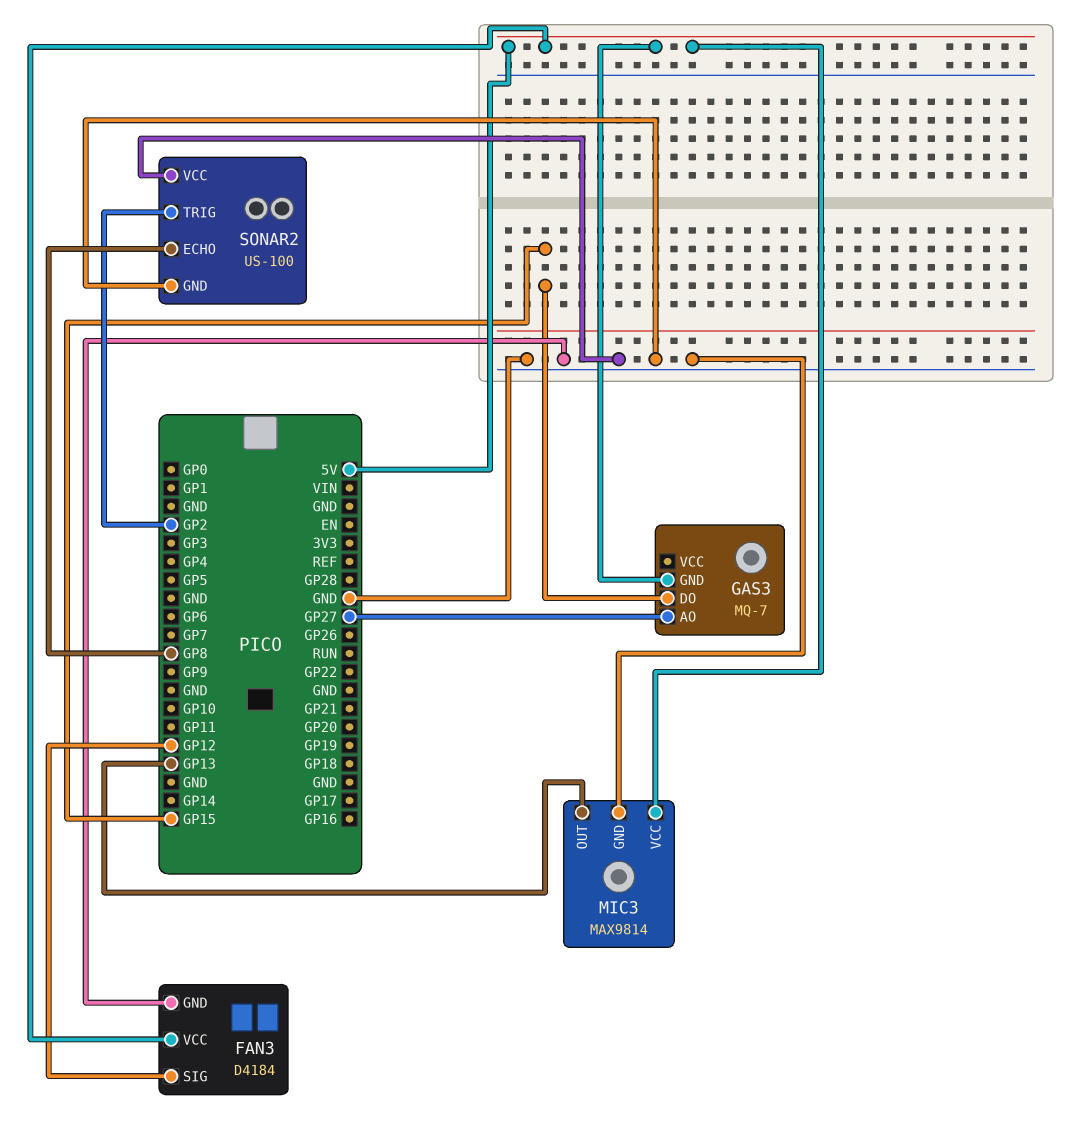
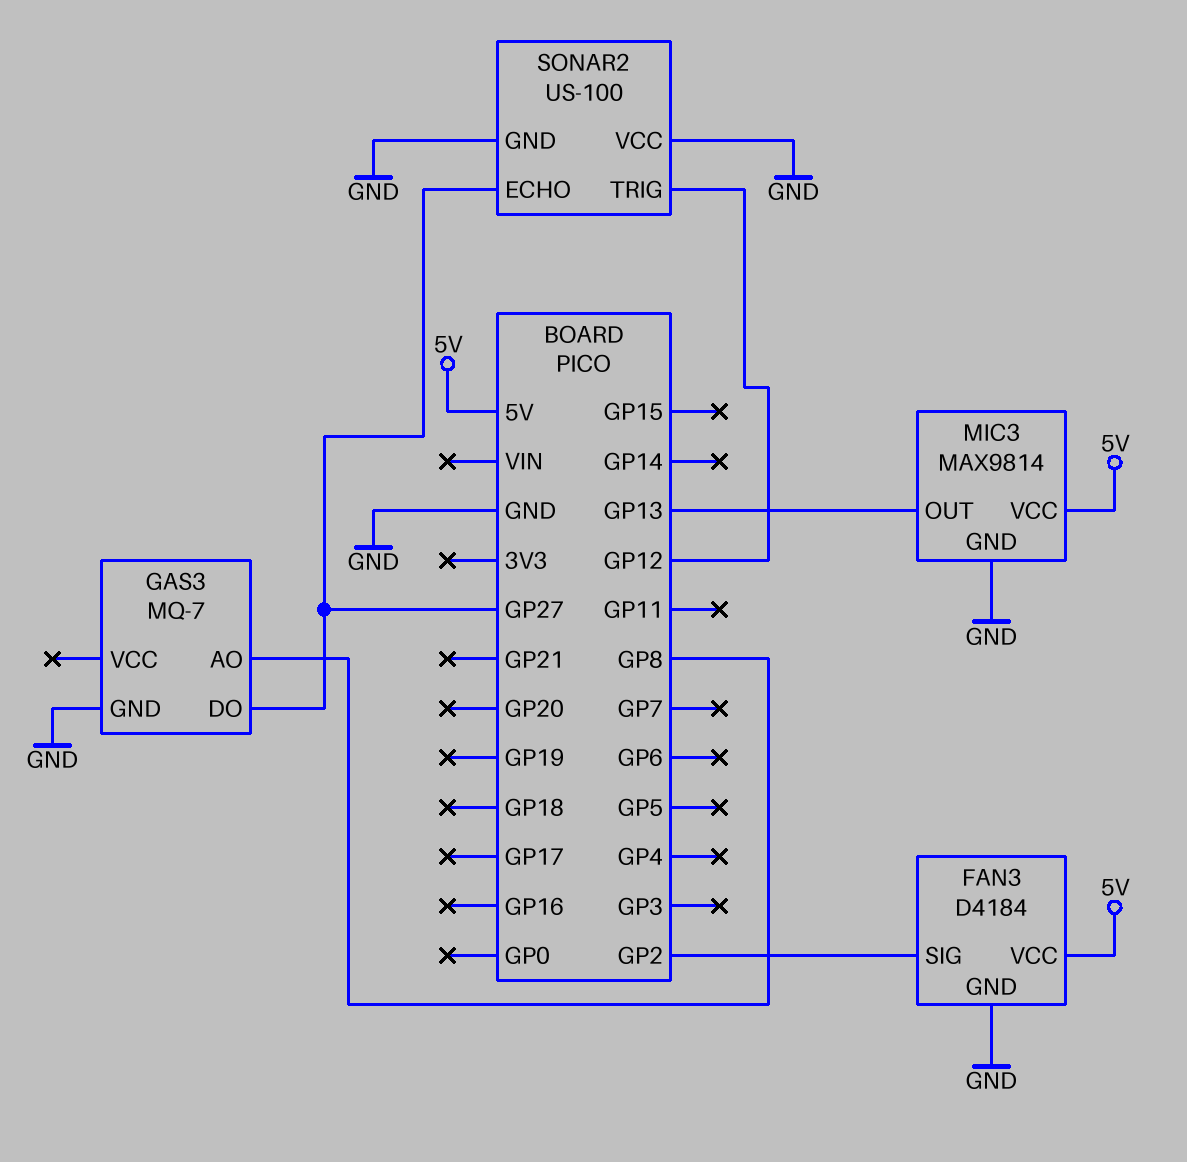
FAN3 pin SIG: GP12 -> GP2
GAS3 pin AO: GP27 -> GP8
GAS3 pin DO: GP15 -> GP27
GAS3 pin GND: 5V -> GND
SONAR2 pin ECHO: GP8 -> GP27
SONAR2 pin TRIG: GP2 -> GP12

